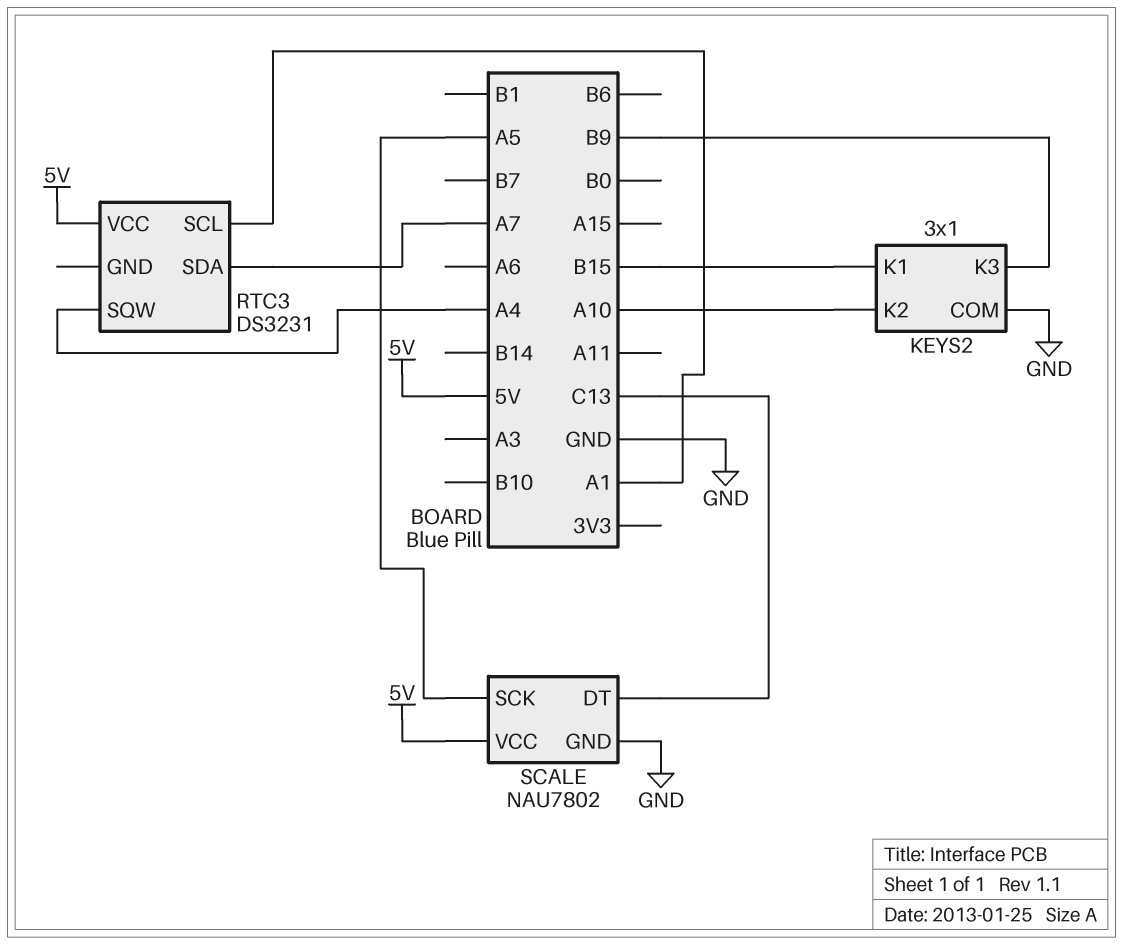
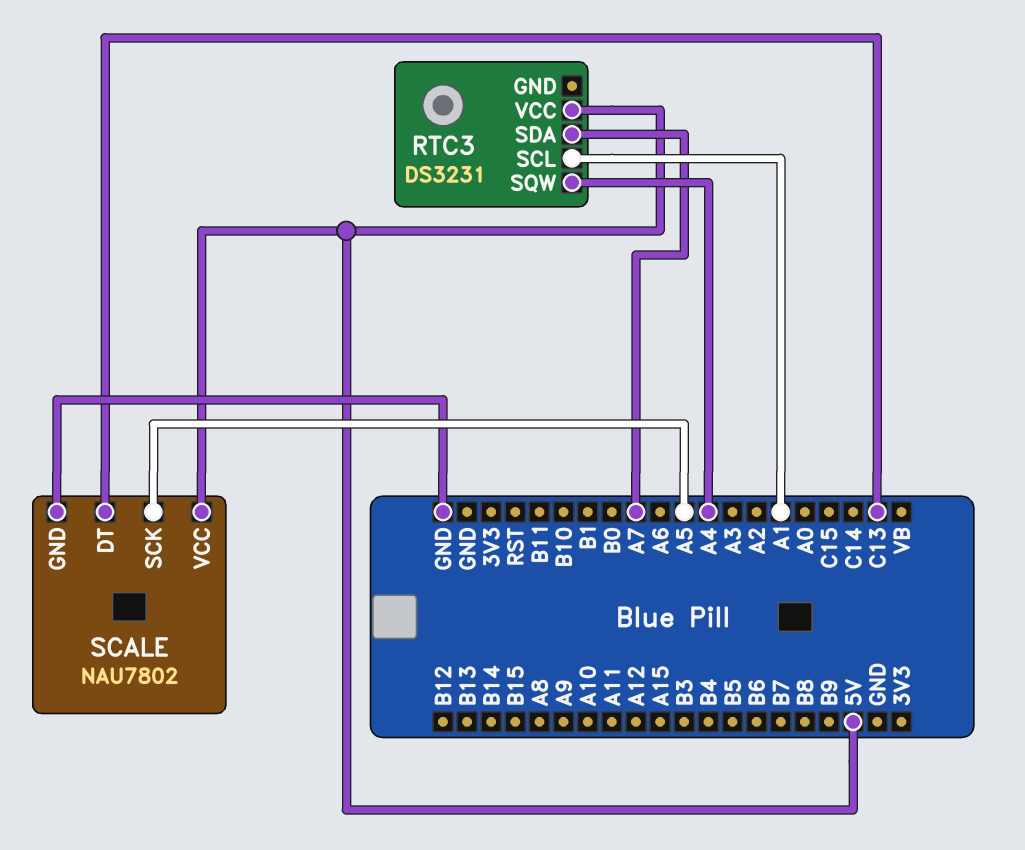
KEYS2: 3x1 -> none
KEYS2 pin COM: GND -> none
KEYS2 pin K1: B15 -> none
KEYS2 pin K2: A10 -> none
KEYS2 pin K3: B9 -> none

